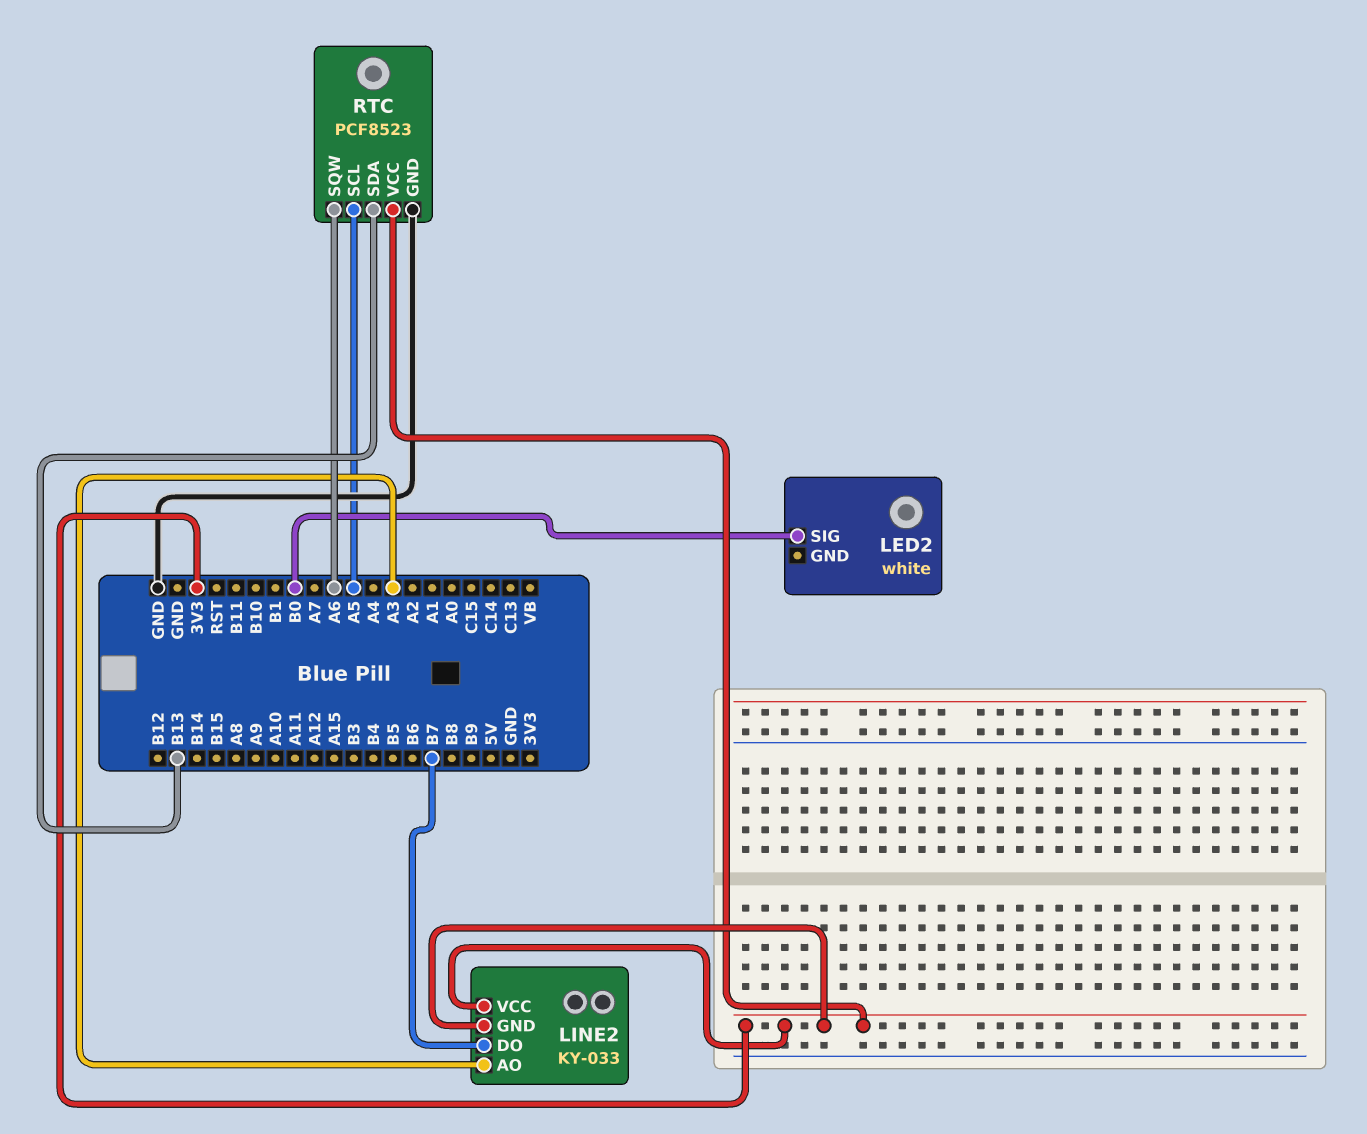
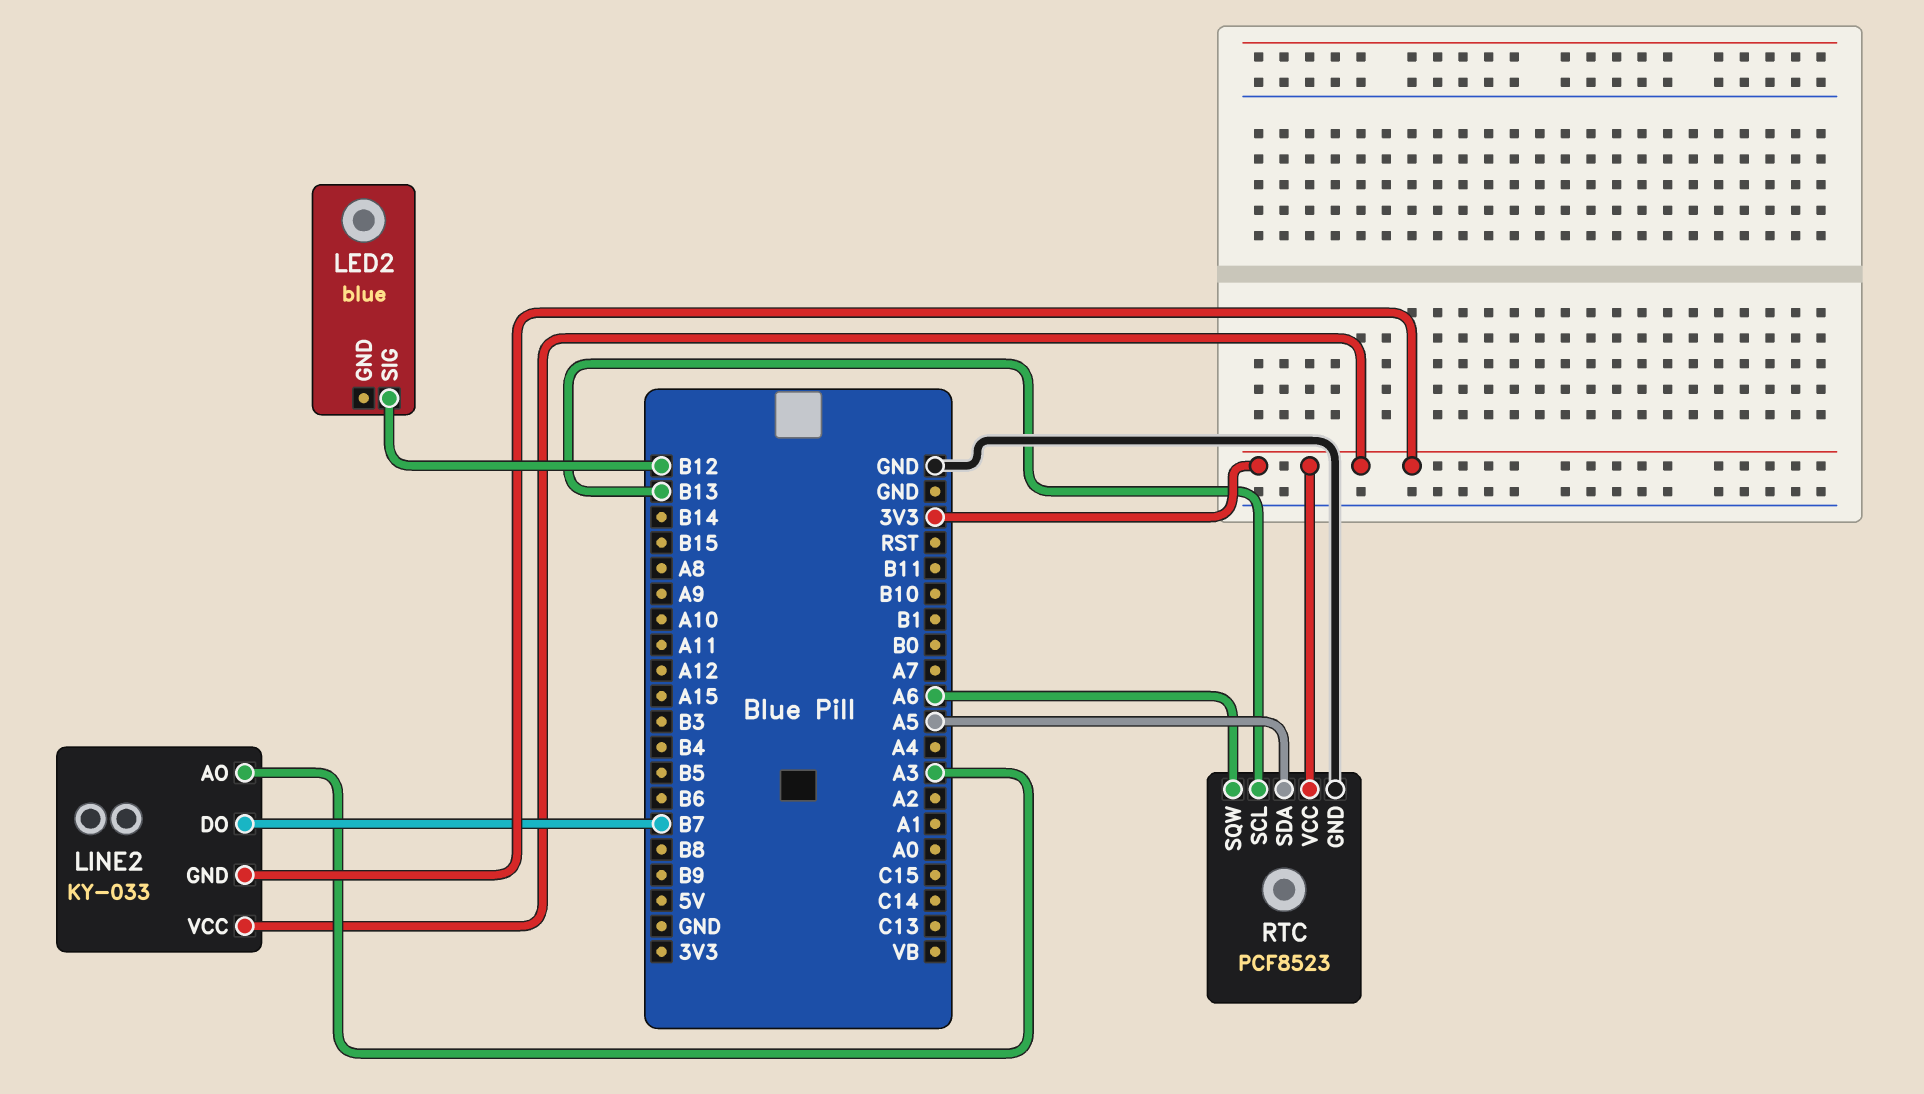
LED2: white -> blue
LED2 pin SIG: B0 -> B12
RTC pin SCL: A5 -> B13
RTC pin SDA: B13 -> A5

